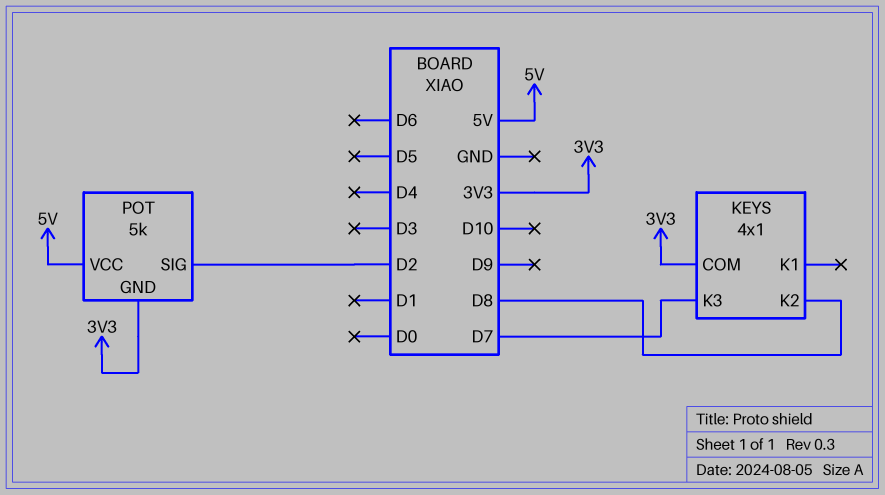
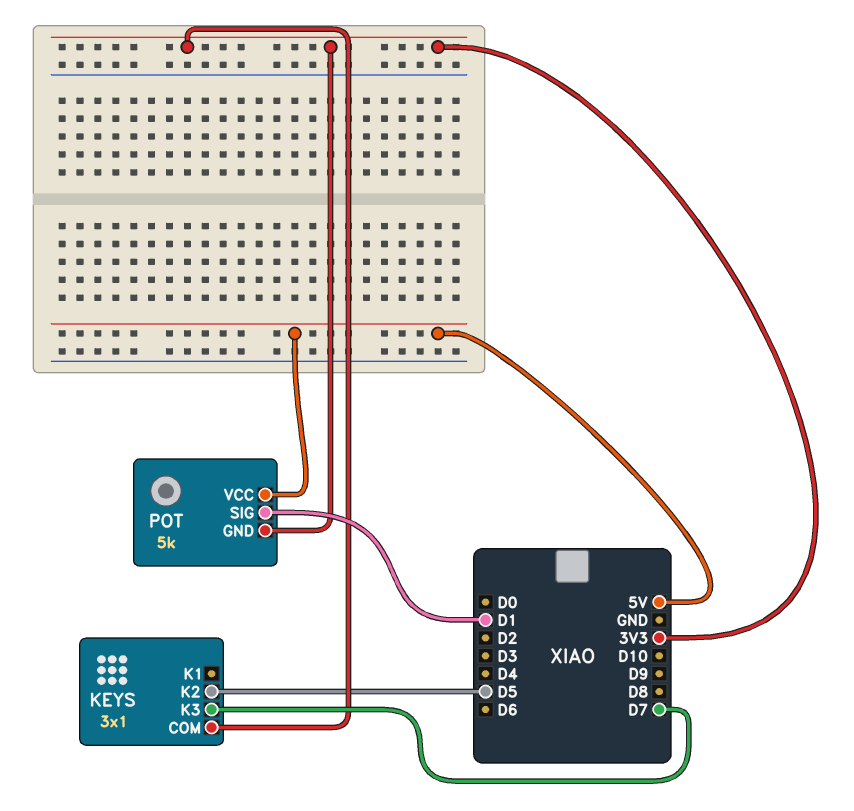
KEYS: 4x1 -> 3x1
KEYS pin K2: D8 -> D5
POT pin SIG: D2 -> D1

